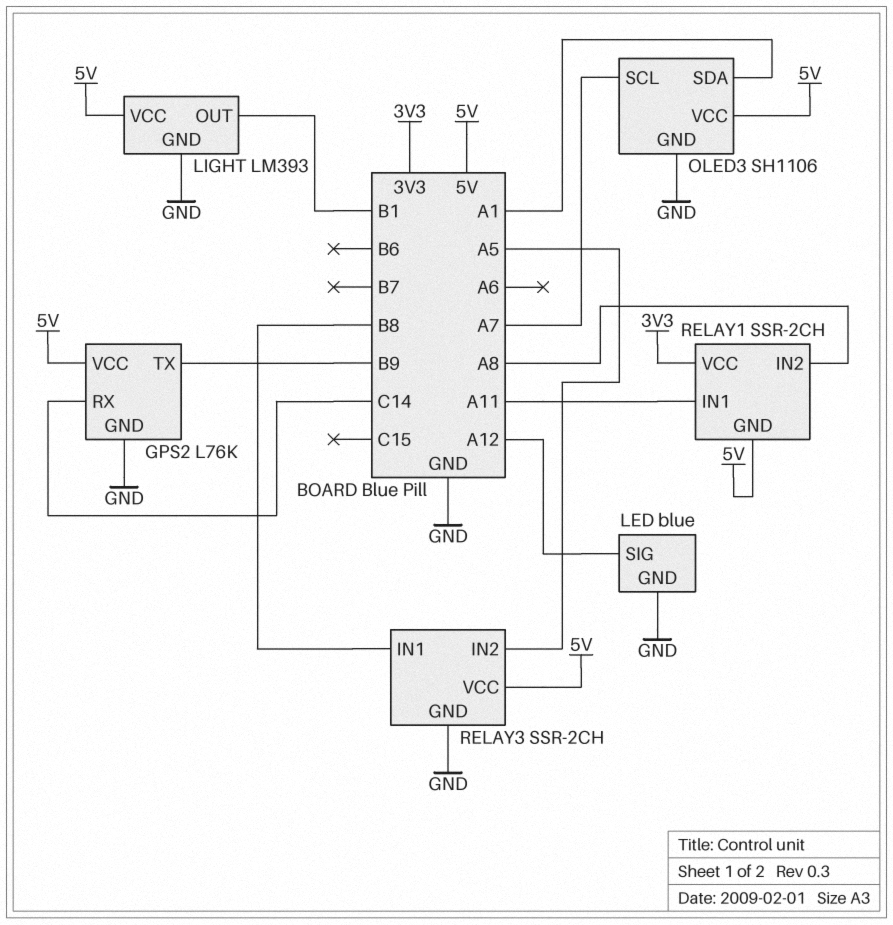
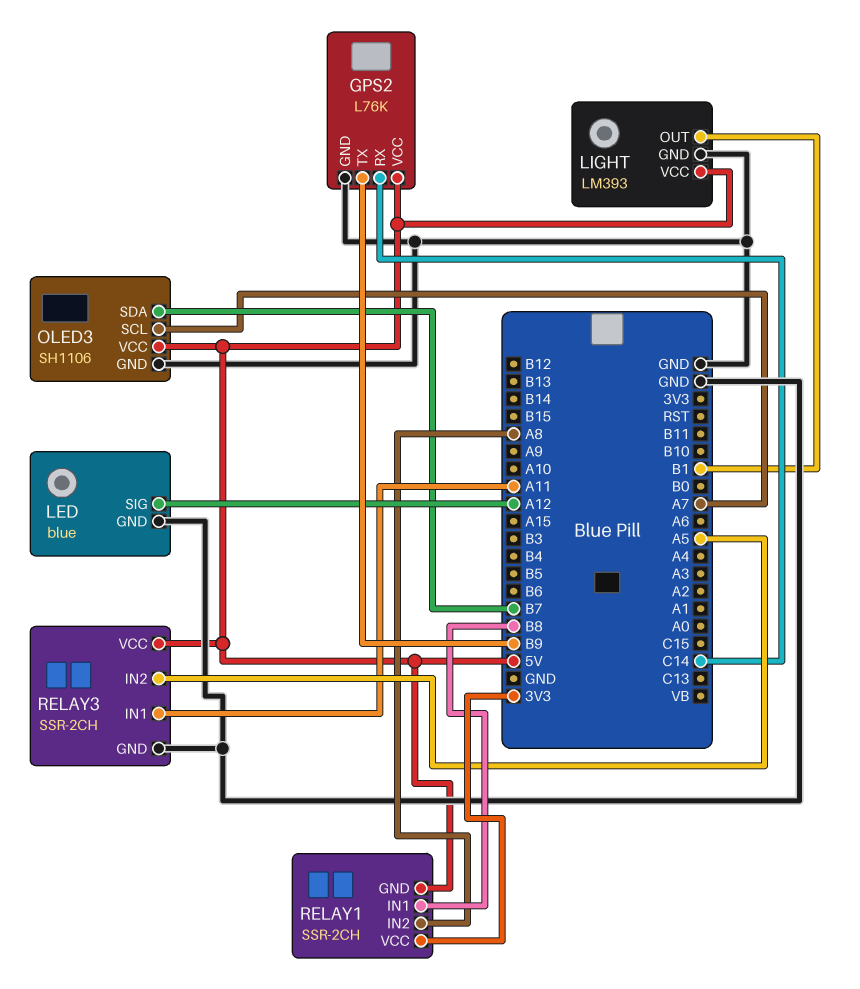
OLED3 pin SDA: A1 -> B7
RELAY1 pin IN1: A11 -> B8
RELAY3 pin IN1: B8 -> A11

